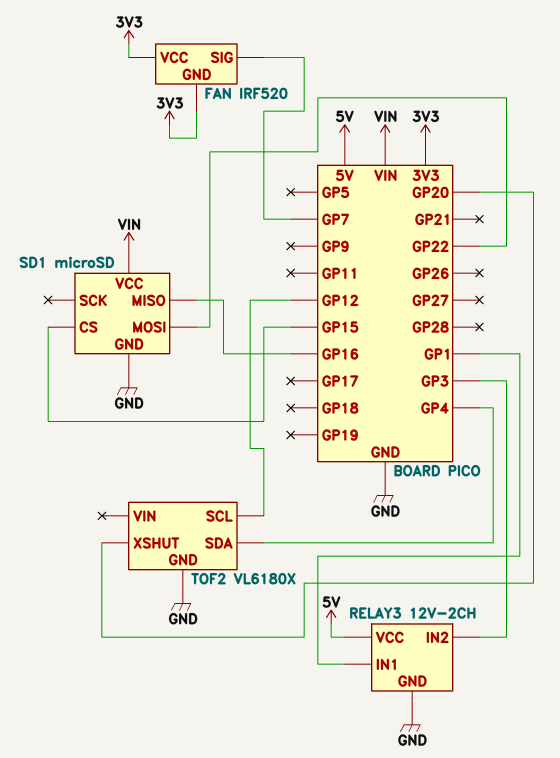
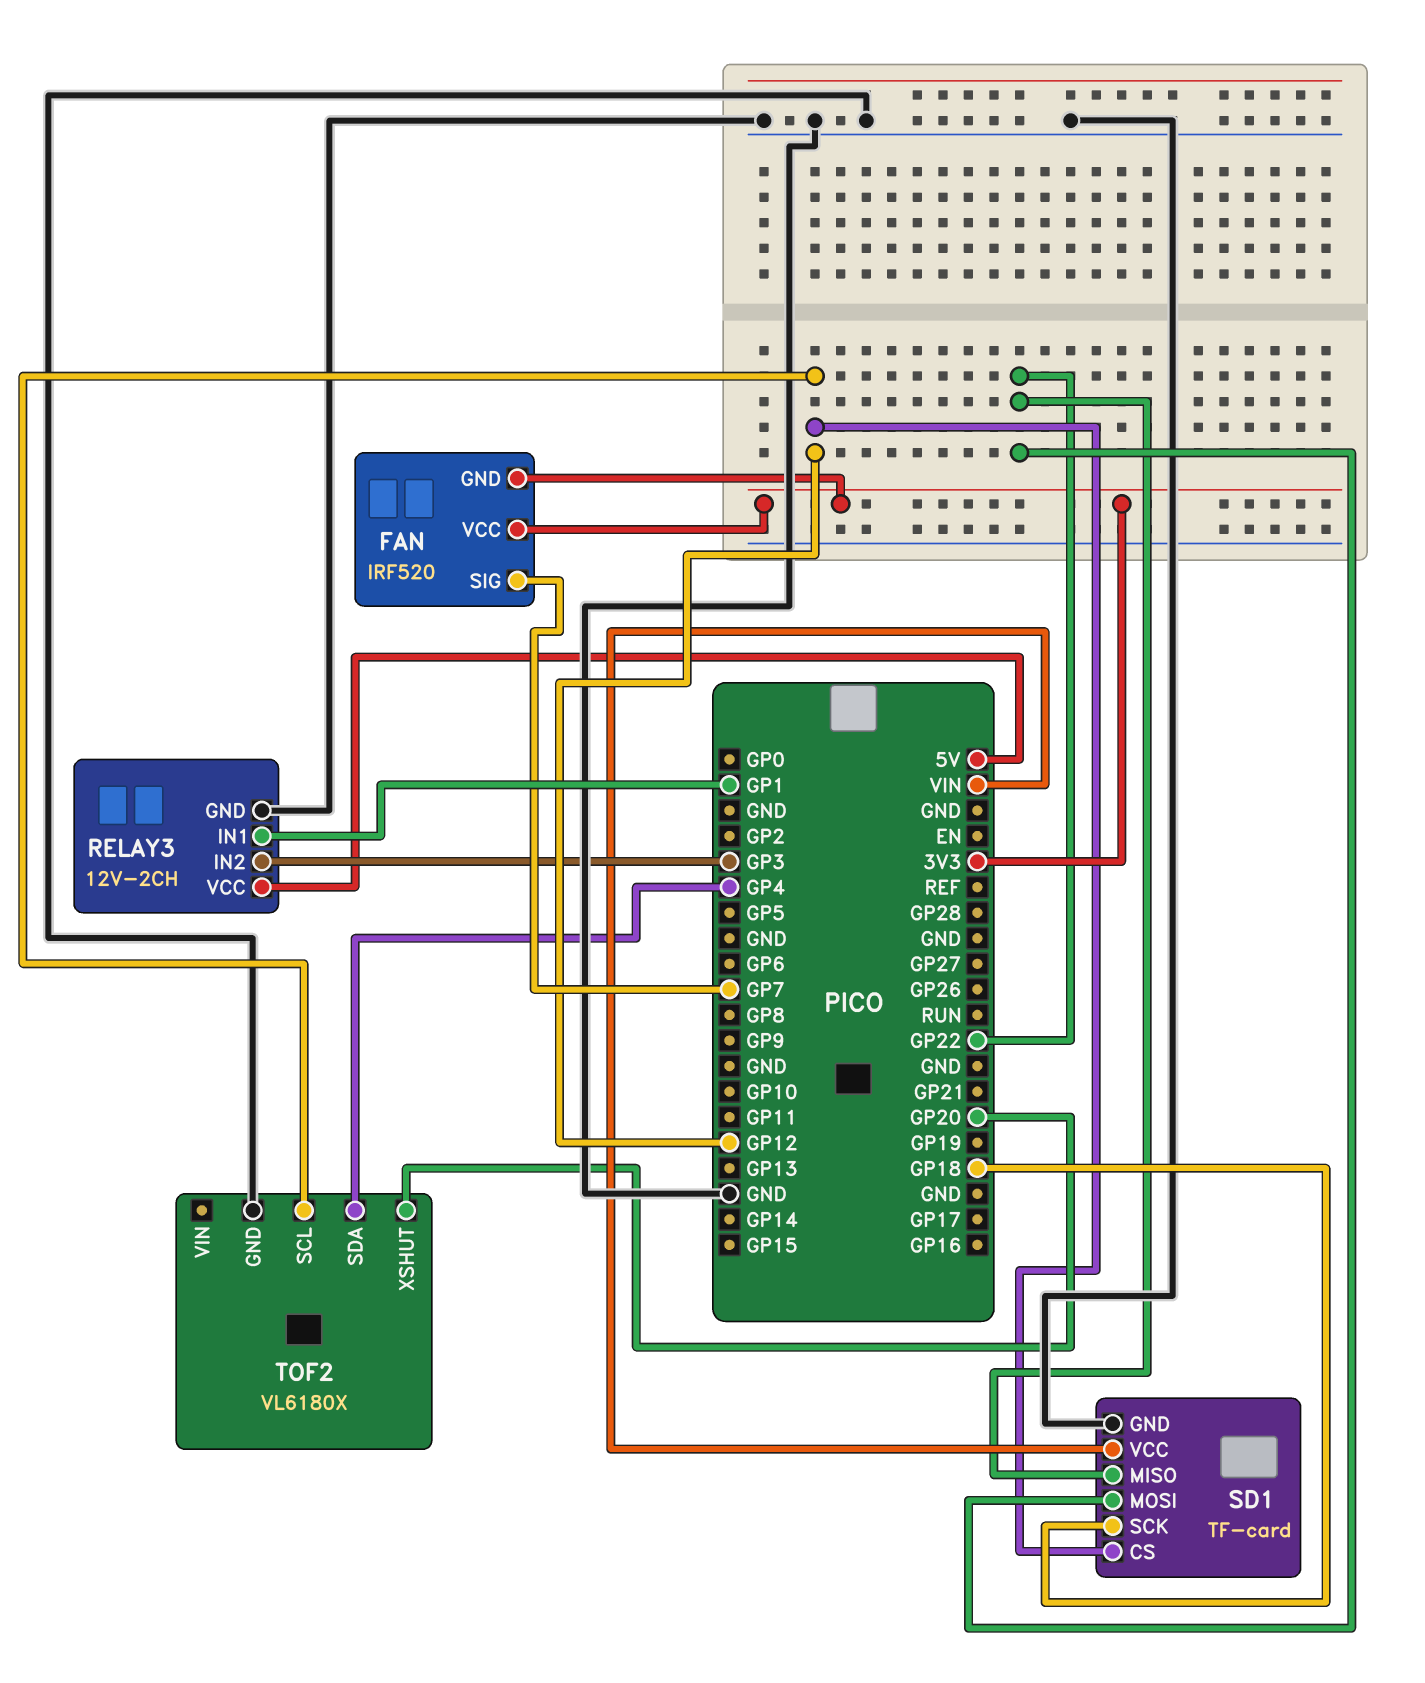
SD1: microSD -> TF-card
SD1 pin CS: GP15 -> GP12
SD1 pin MISO: GP16 -> GP22
SD1 pin SCK: none -> GP18

